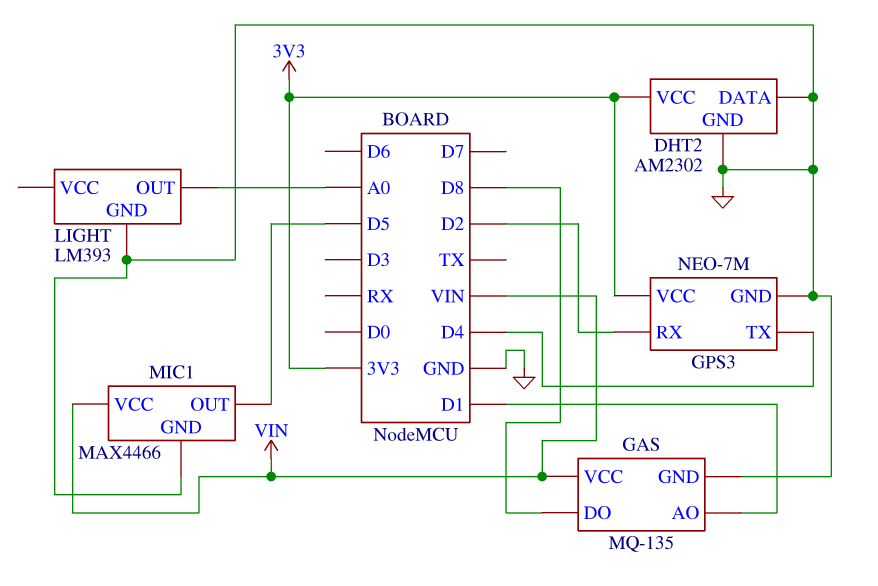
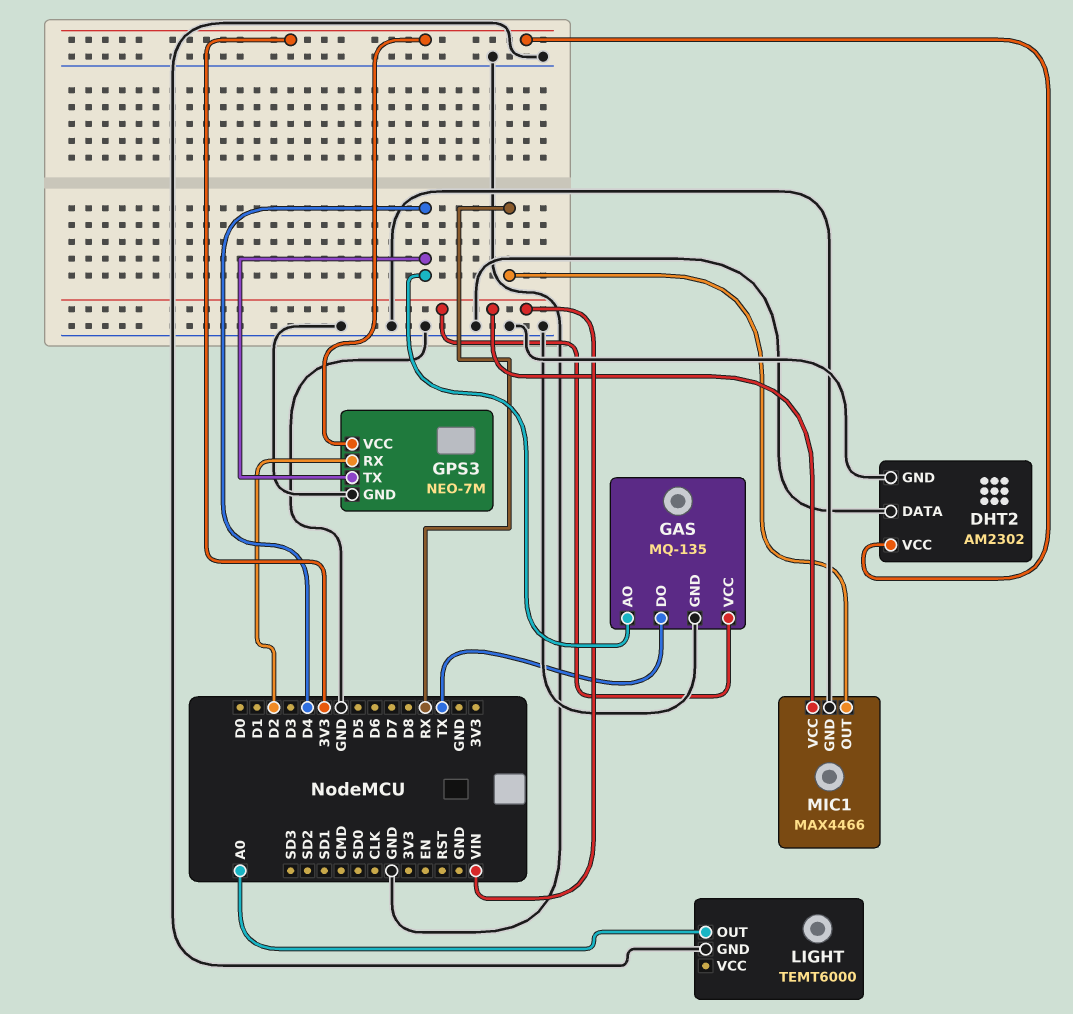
GAS pin AO: D1 -> D4
GAS pin DO: D8 -> TX
LIGHT: LM393 -> TEMT6000
MIC1 pin OUT: D5 -> RX

